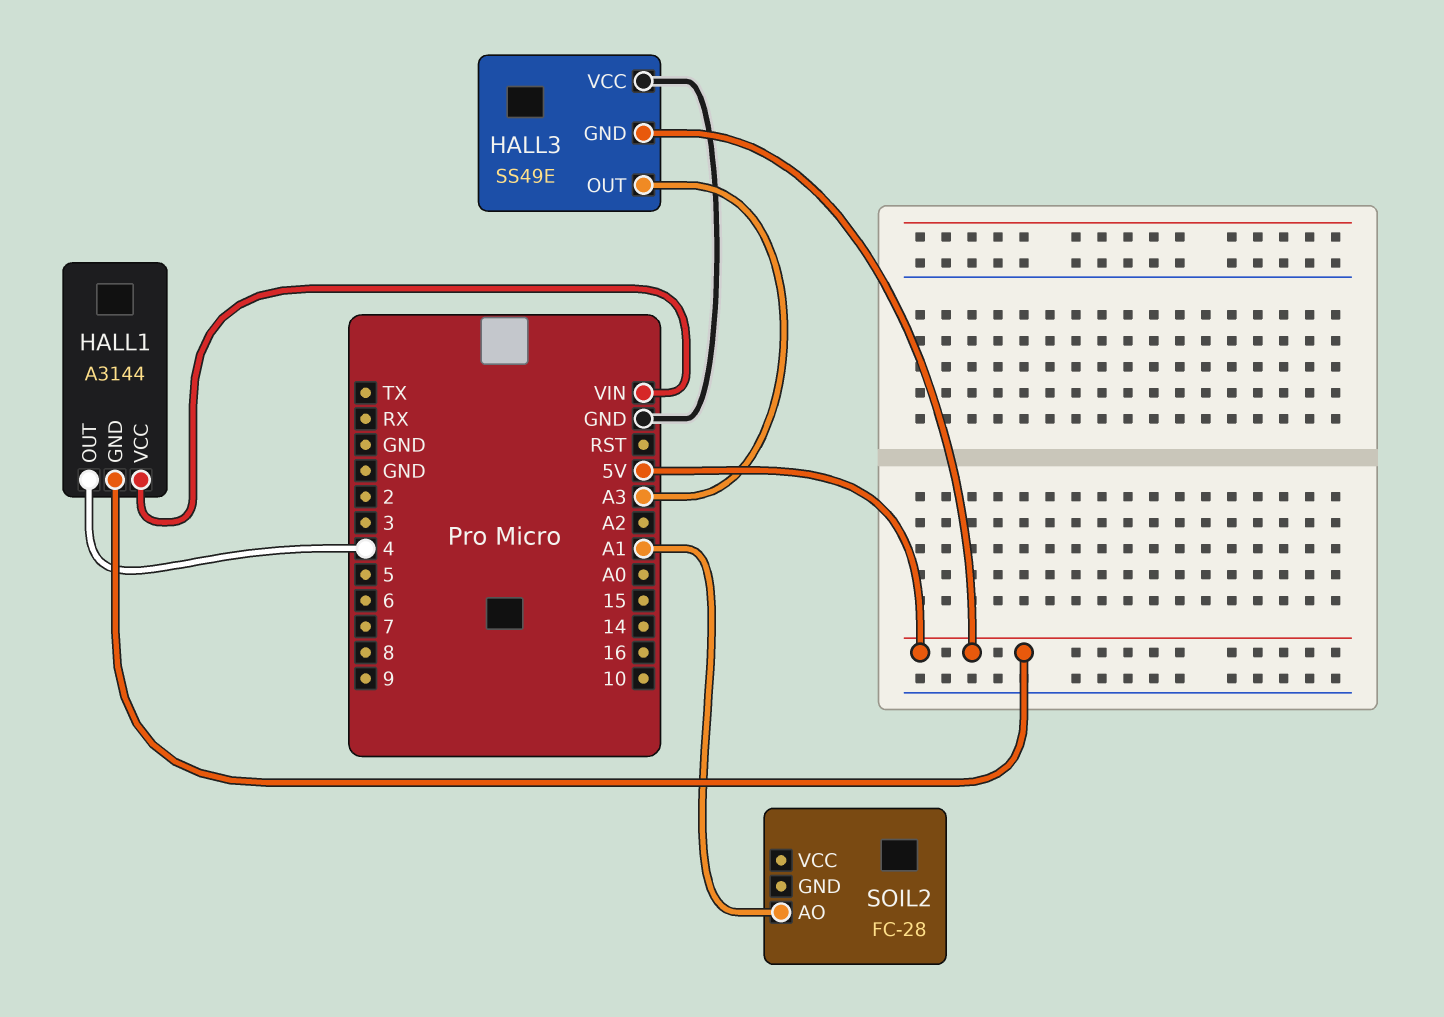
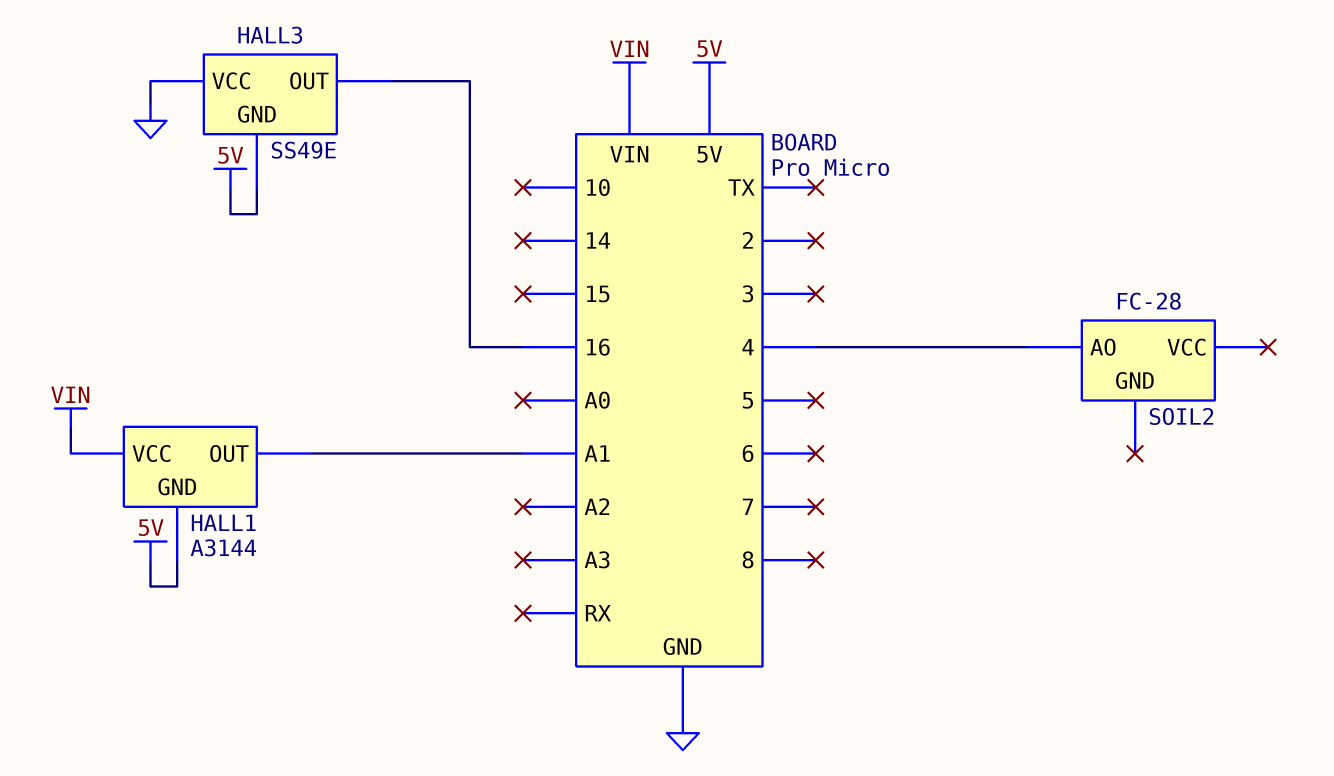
HALL1 pin OUT: 4 -> A1
HALL3 pin OUT: A3 -> 16
SOIL2 pin AO: A1 -> 4

